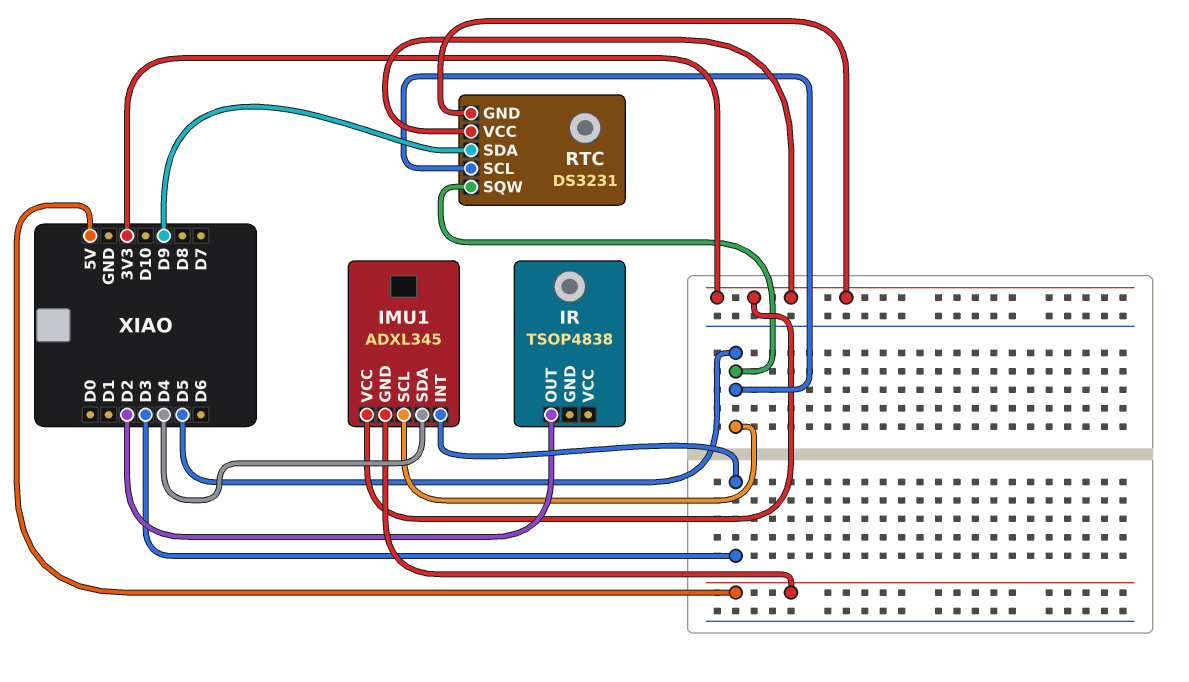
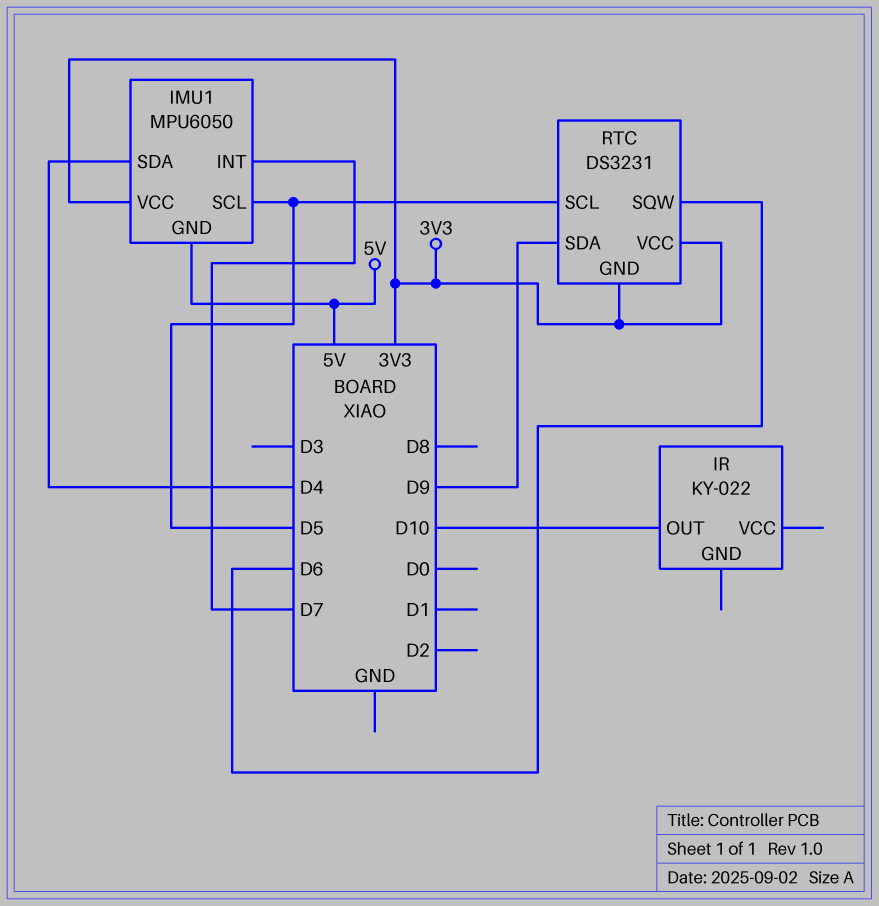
IMU1: ADXL345 -> MPU6050
IMU1 pin INT: D3 -> D7
IR: TSOP4838 -> KY-022
IR pin OUT: D2 -> D10
RTC pin SQW: D5 -> D6

